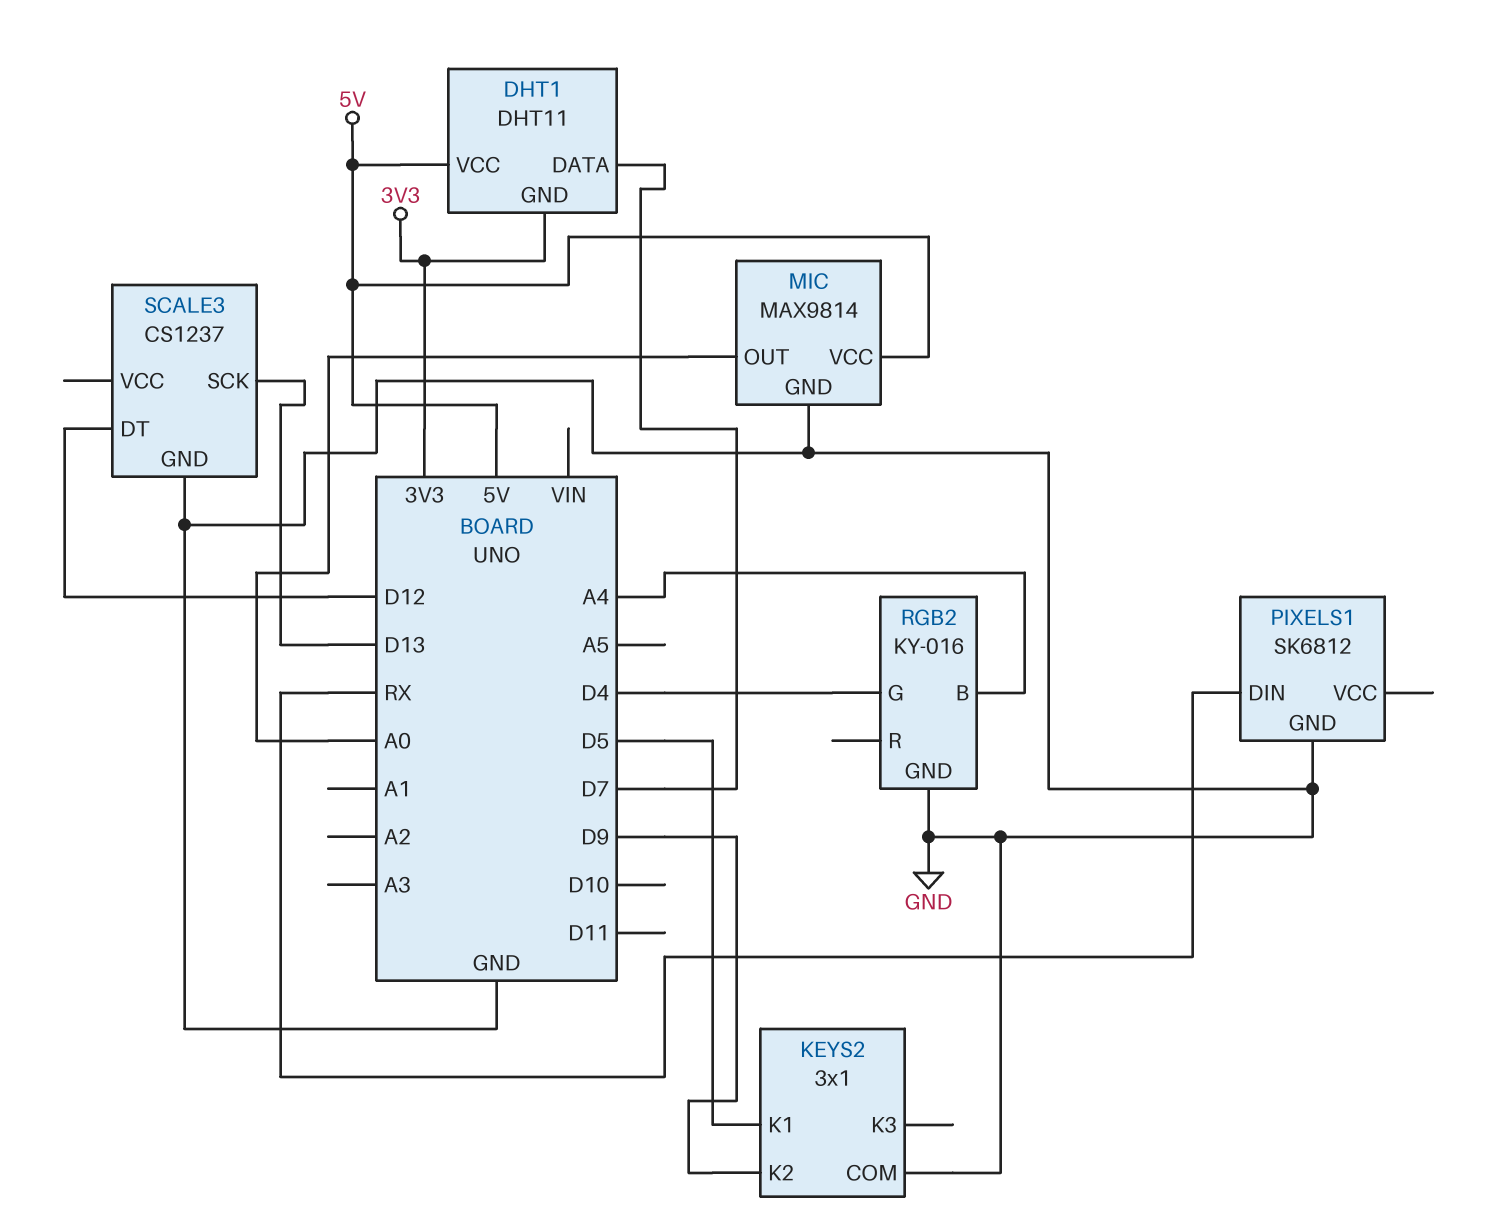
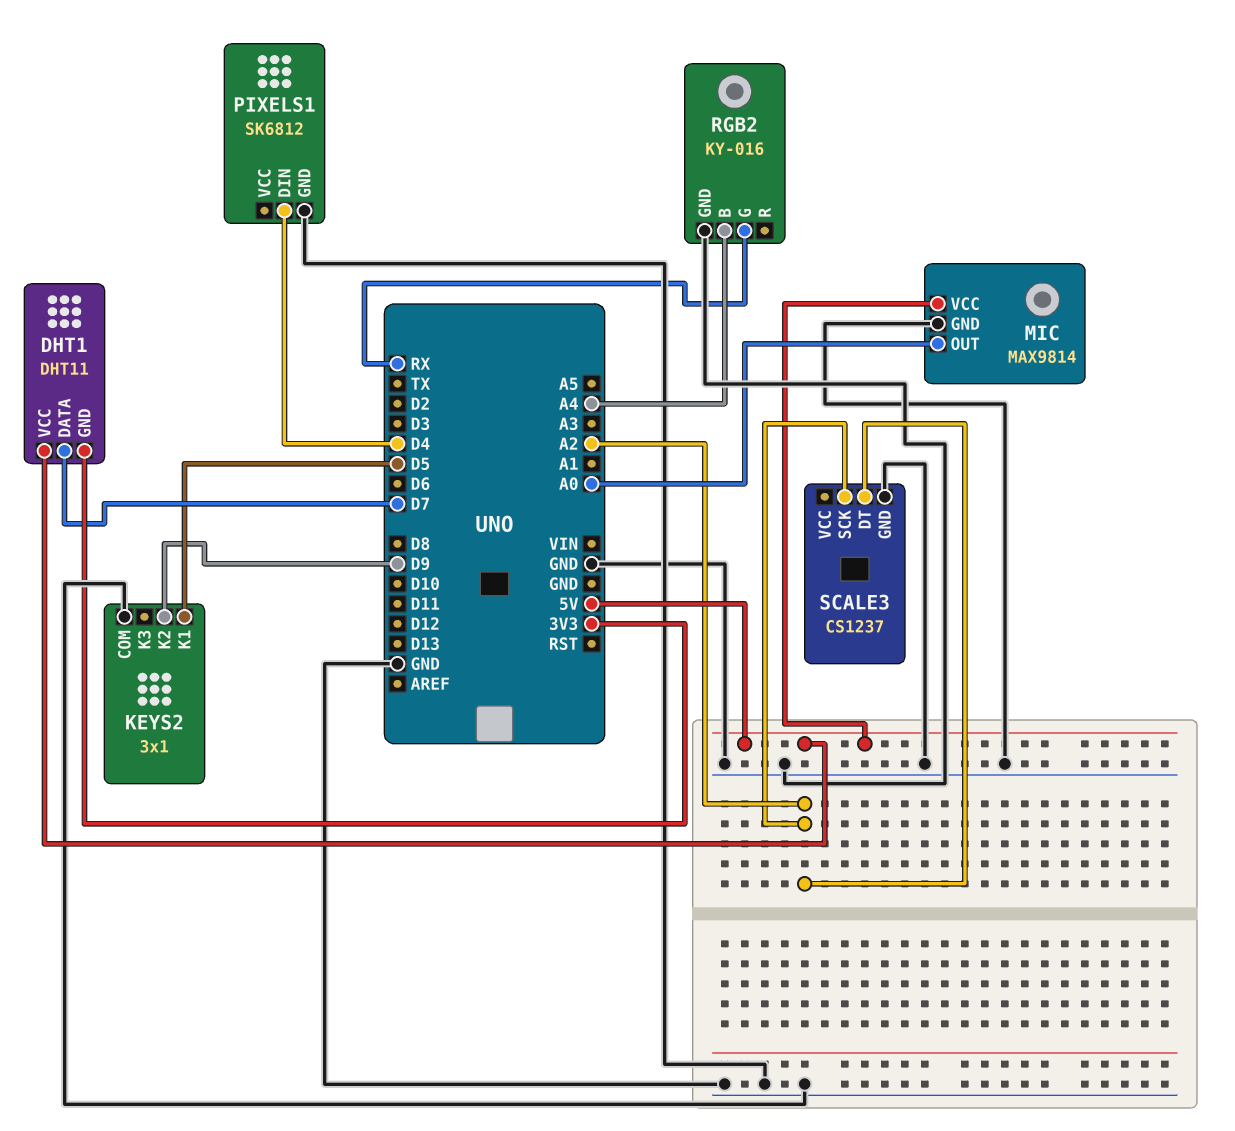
PIXELS1 pin DIN: RX -> D4
RGB2 pin G: D4 -> RX
SCALE3 pin DT: D12 -> A2
SCALE3 pin SCK: D13 -> A2

